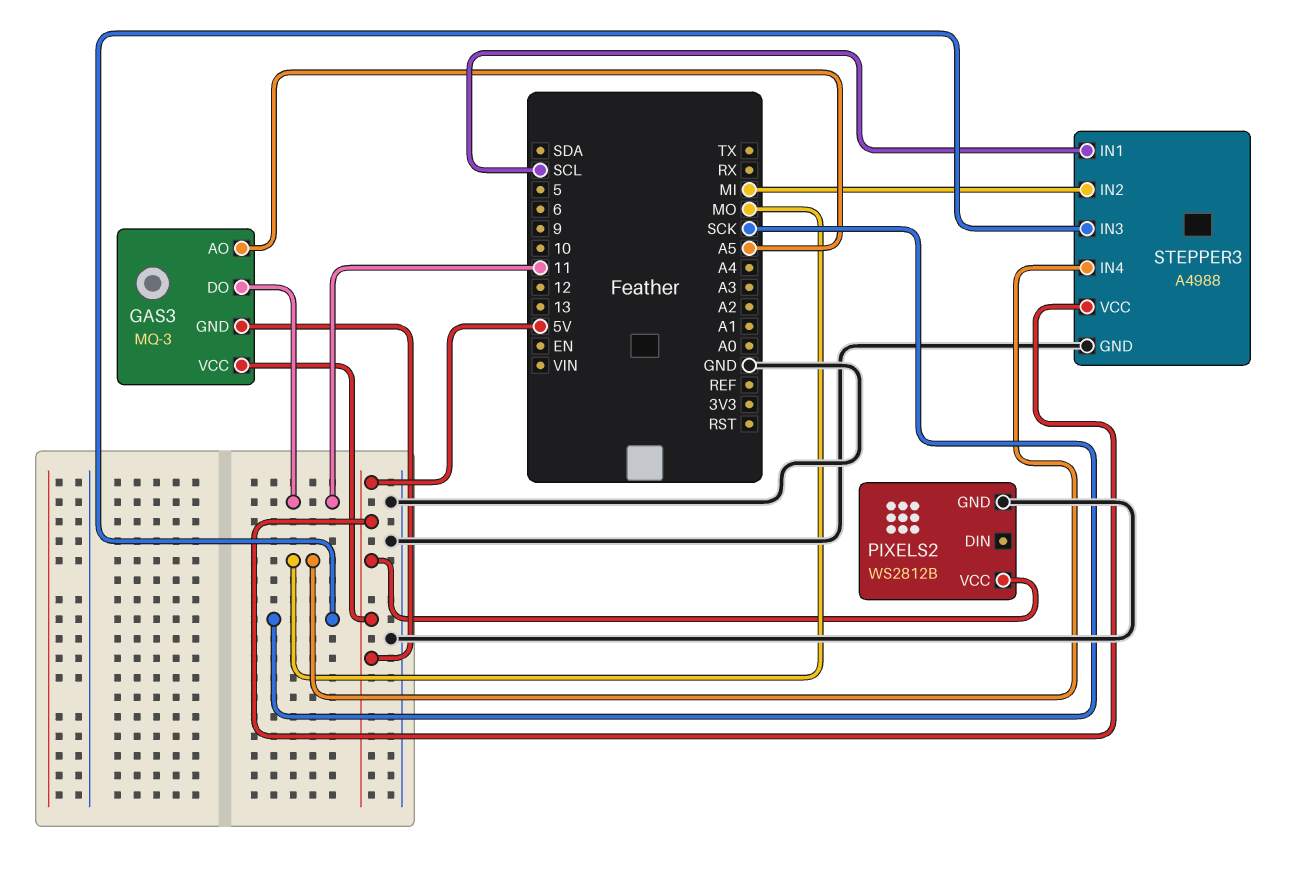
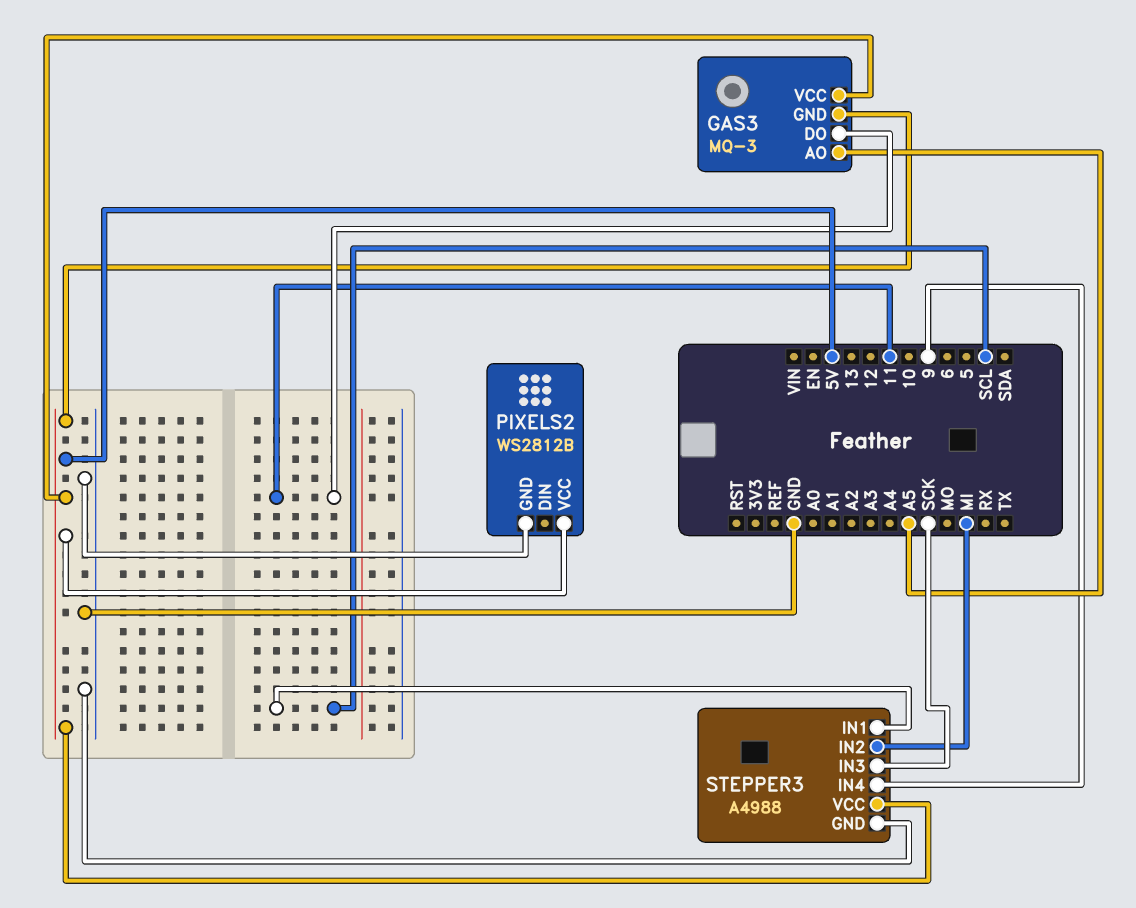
STEPPER3 pin IN4: MO -> 9

